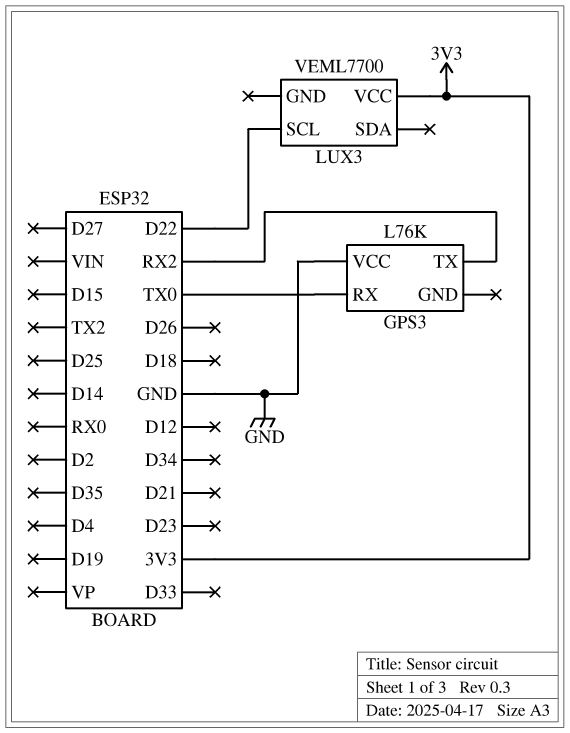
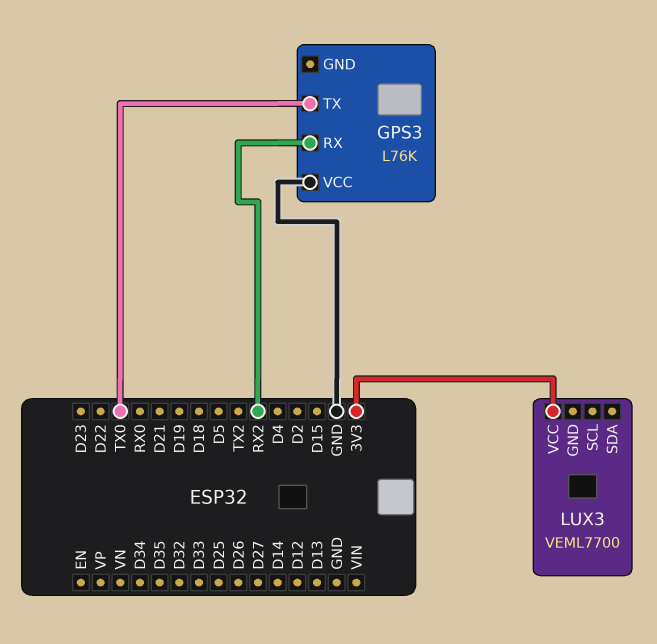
GPS3 pin RX: TX0 -> RX2
GPS3 pin TX: RX2 -> TX0
LUX3 pin SCL: D22 -> none

